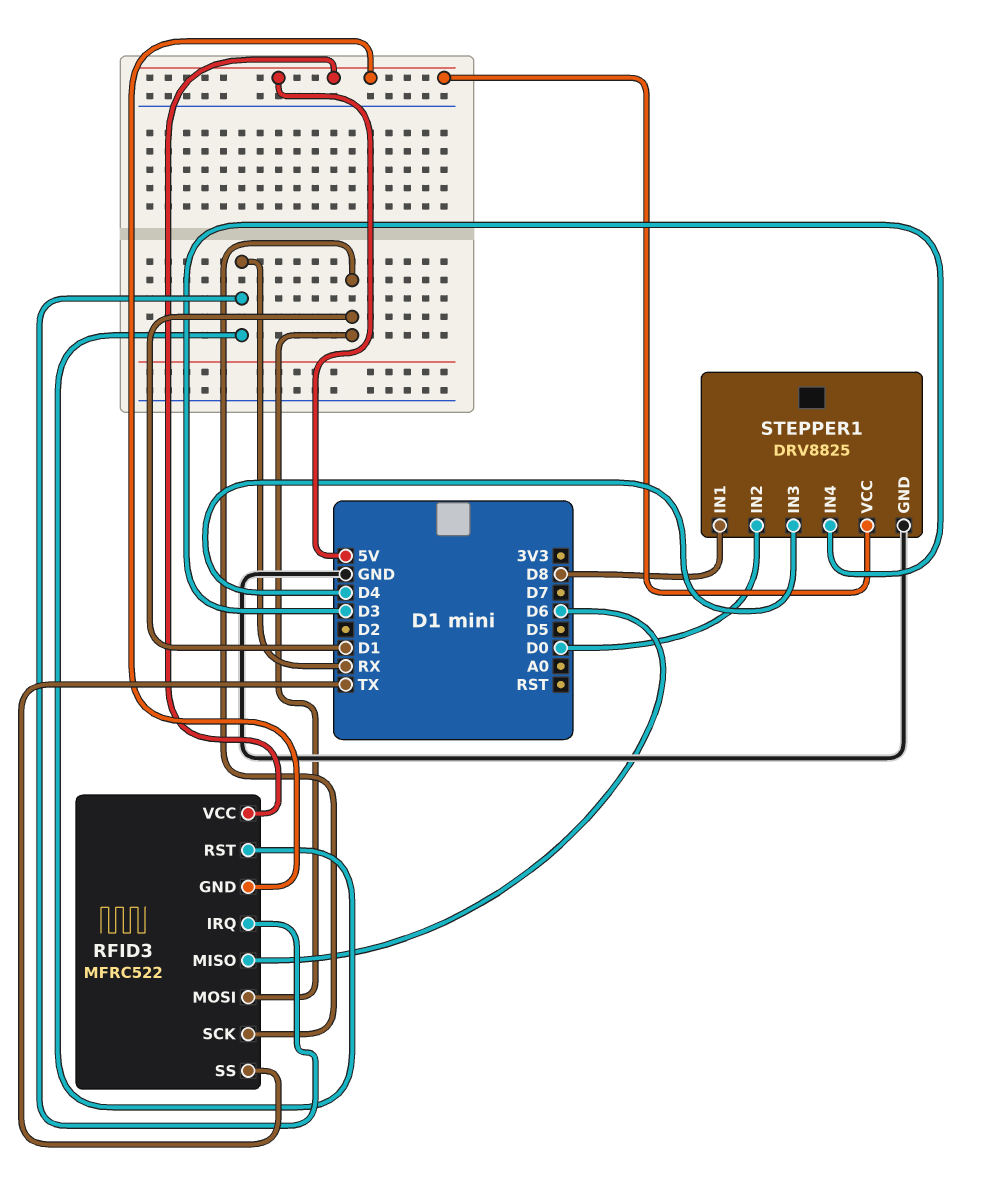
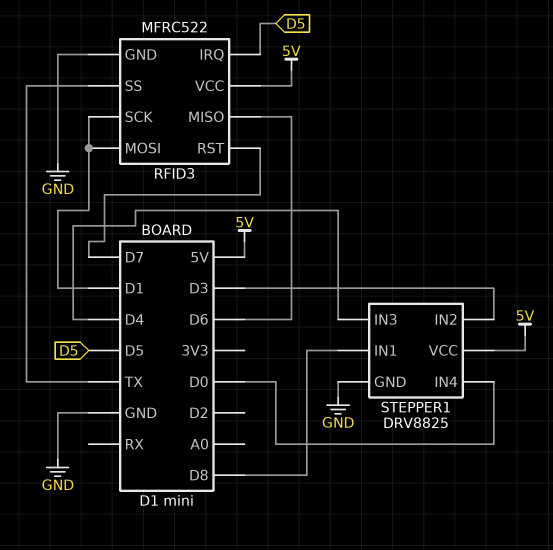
RFID3 pin GND: 5V -> GND
RFID3 pin IRQ: RX -> D5
RFID3 pin RST: RX -> D7
STEPPER1 pin IN2: D0 -> D3
STEPPER1 pin IN4: D3 -> D0

